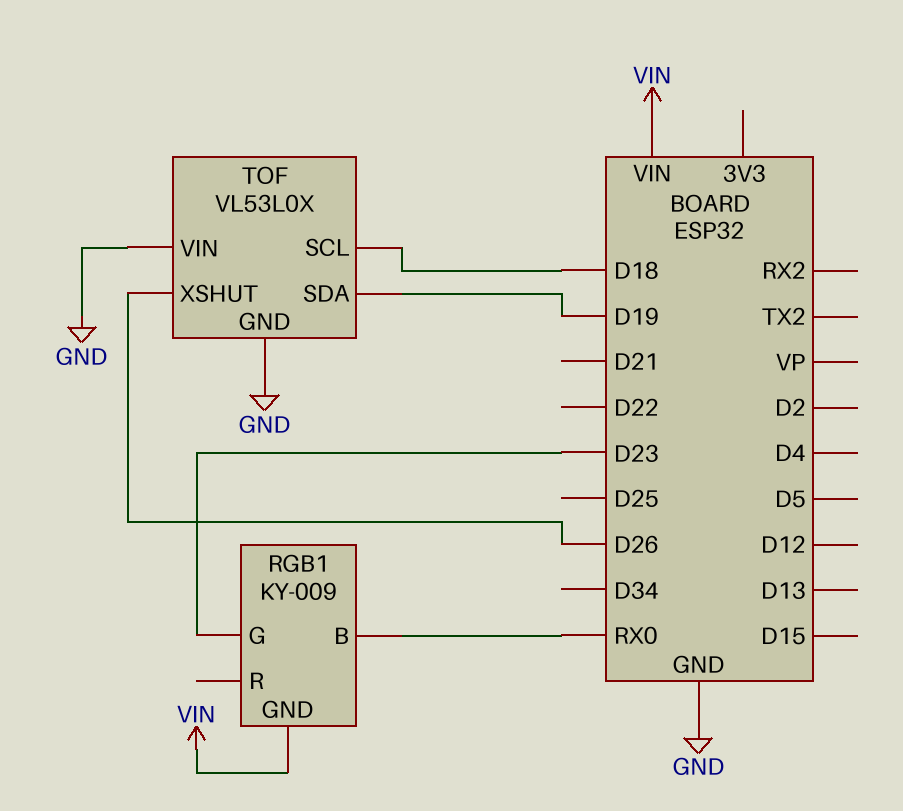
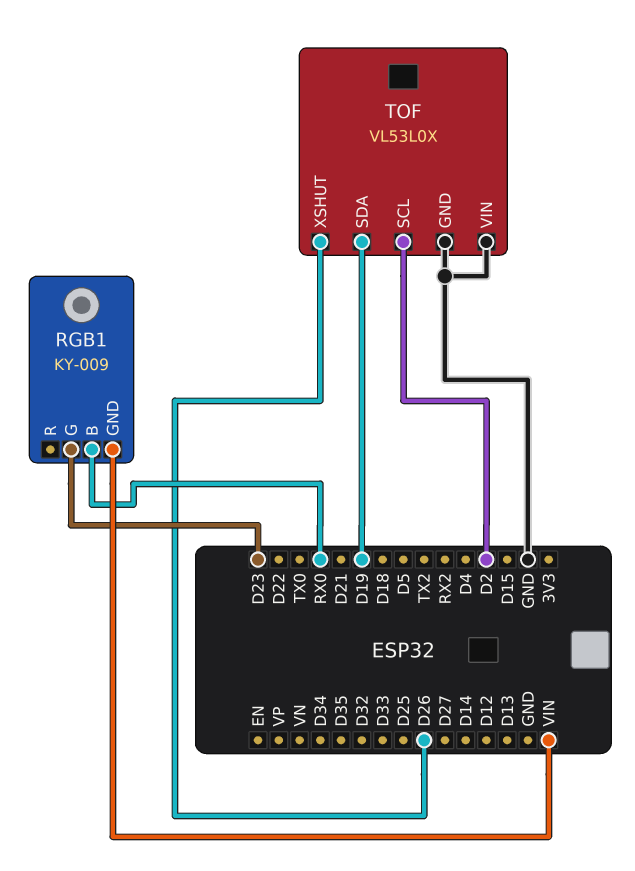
TOF pin SCL: D18 -> D2

